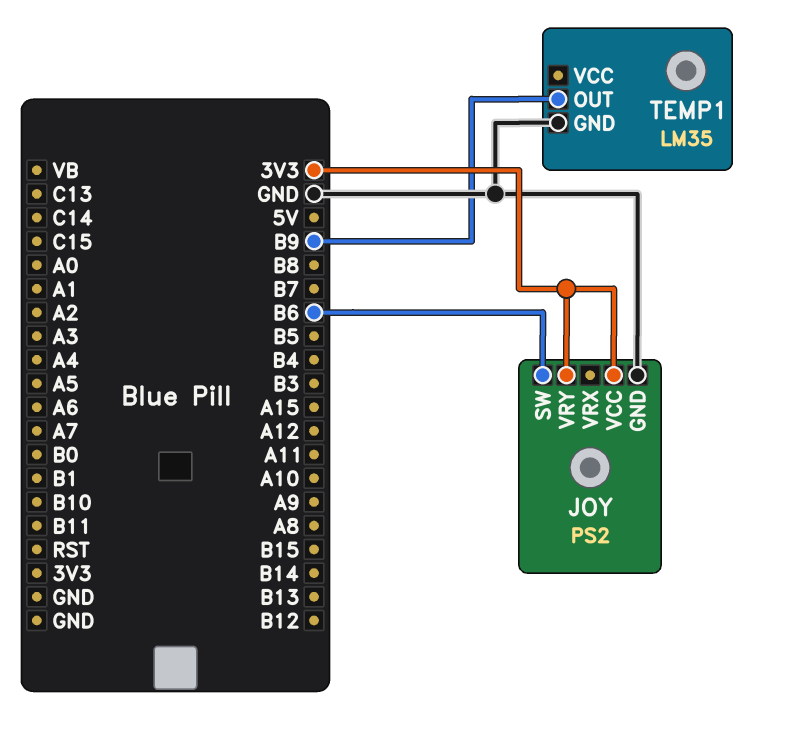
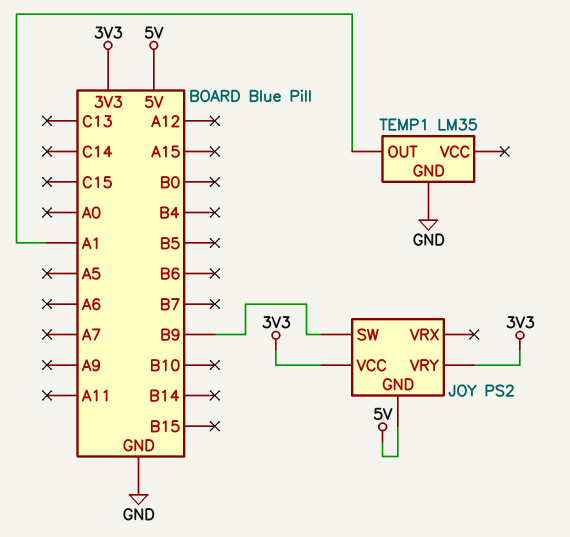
JOY pin GND: GND -> 5V
JOY pin SW: B6 -> B9
TEMP1 pin OUT: B9 -> A1

